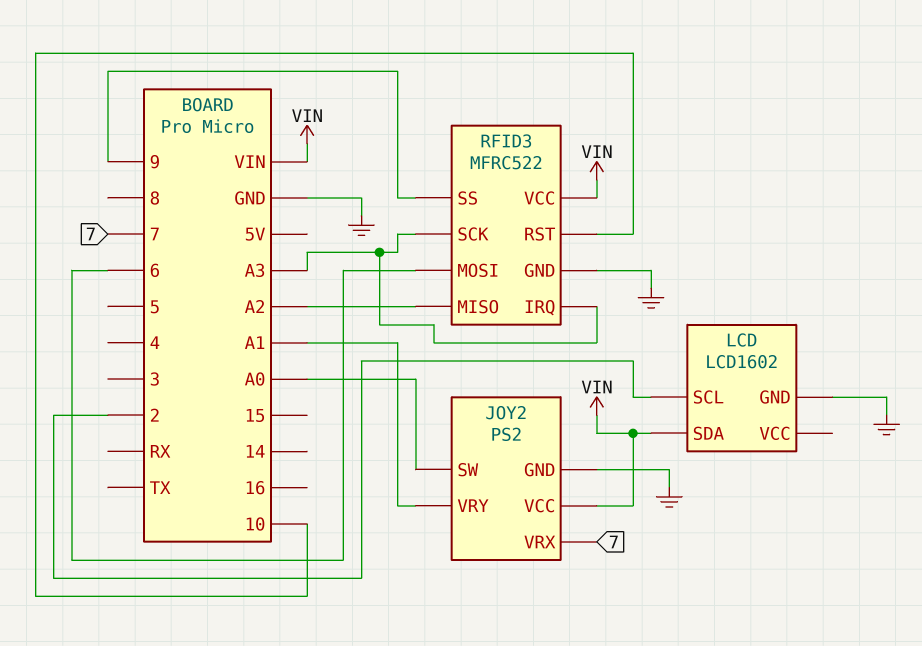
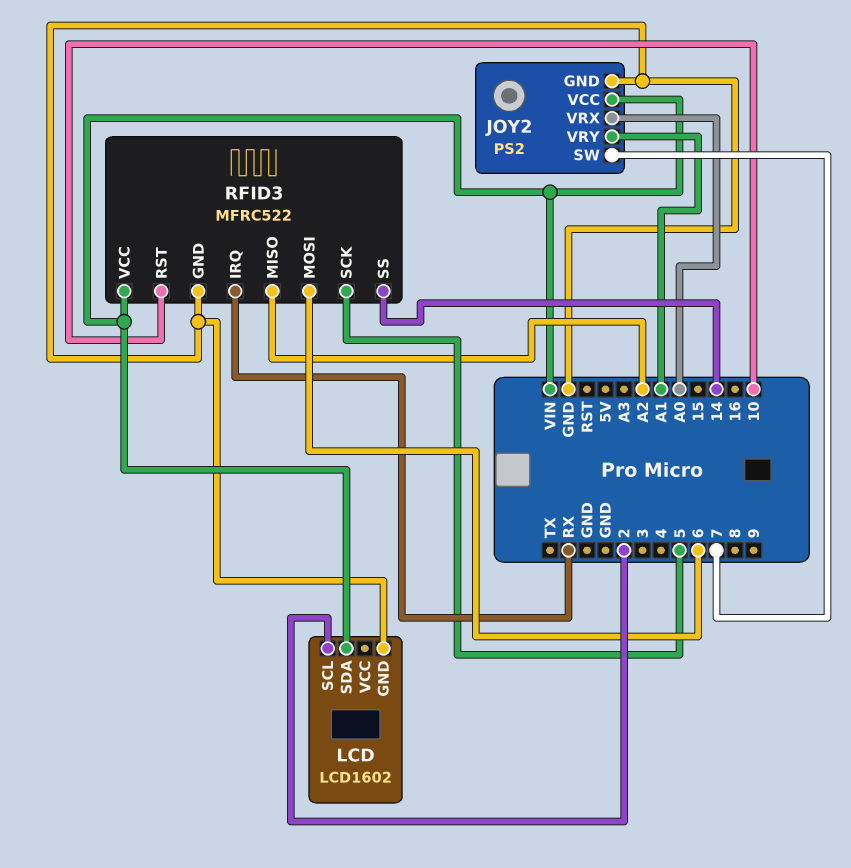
JOY2 pin SW: A0 -> 7
JOY2 pin VRX: 7 -> A0
RFID3 pin IRQ: A3 -> RX
RFID3 pin SCK: A3 -> 5
RFID3 pin SS: 9 -> 14

